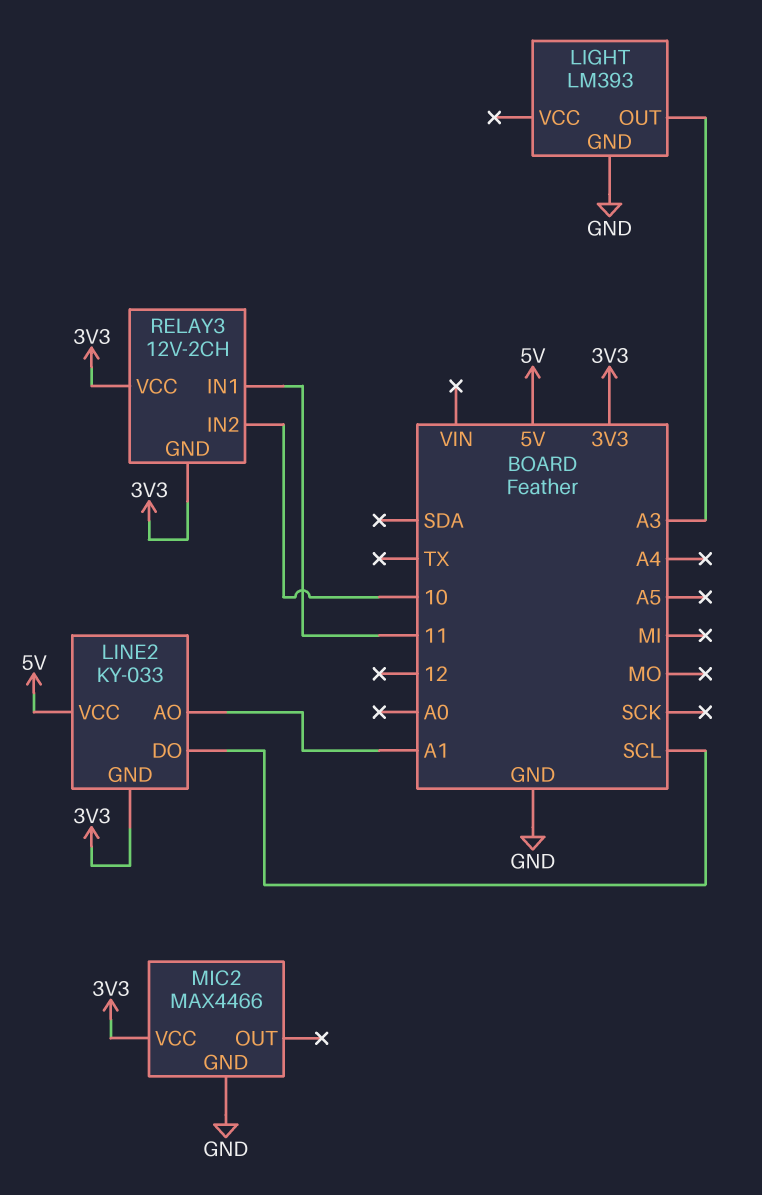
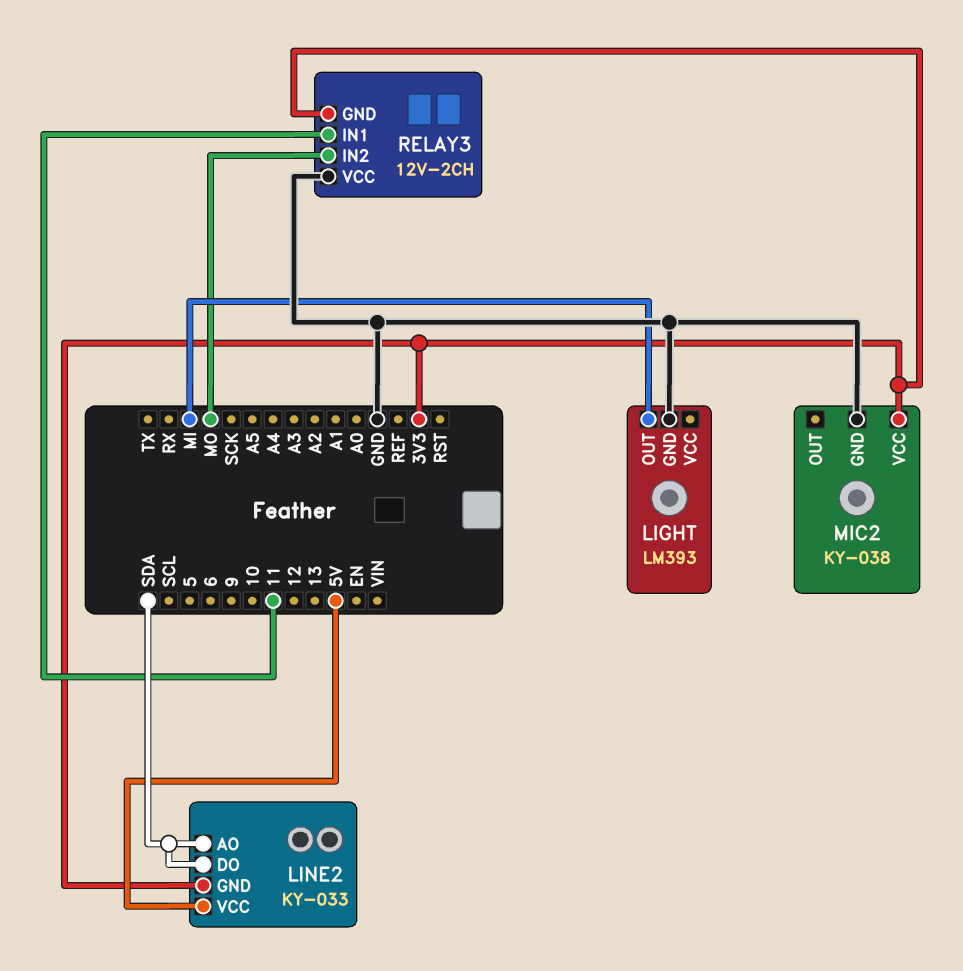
LIGHT pin OUT: A3 -> MI
LINE2 pin AO: A1 -> SDA
LINE2 pin DO: SCL -> SDA
MIC2: MAX4466 -> KY-038
RELAY3 pin IN2: 10 -> MO
RELAY3 pin VCC: 3V3 -> GND

